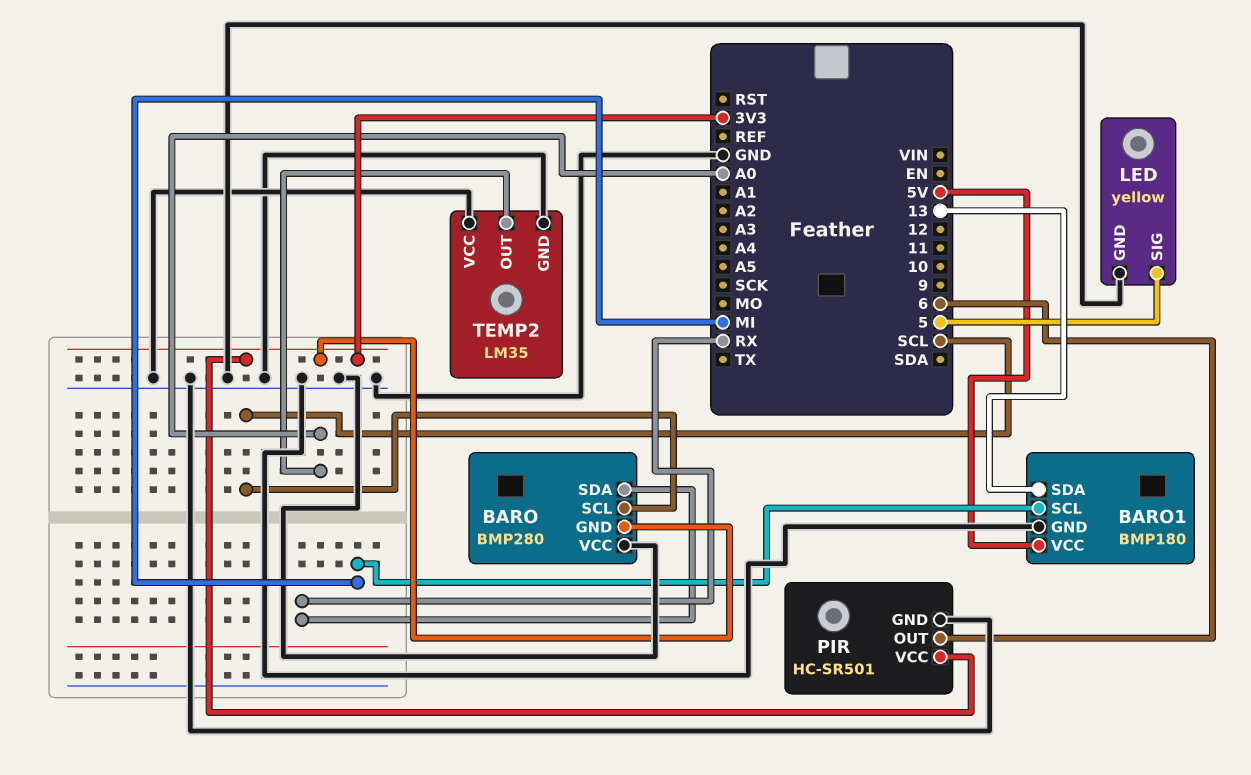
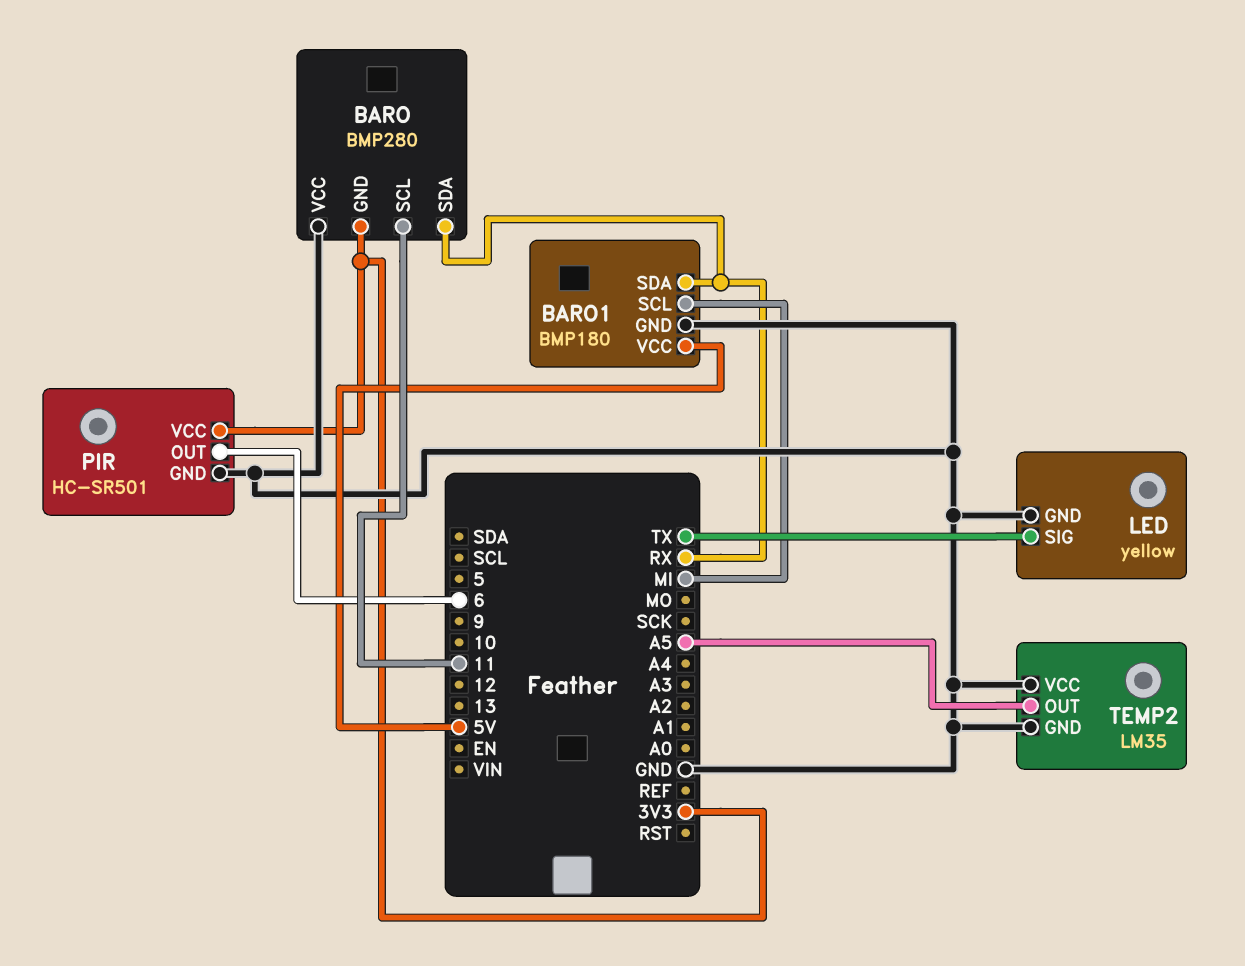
BARO pin SCL: SCL -> 11
BARO1 pin SDA: 13 -> RX
LED pin SIG: 5 -> TX
TEMP2 pin OUT: A0 -> A5

